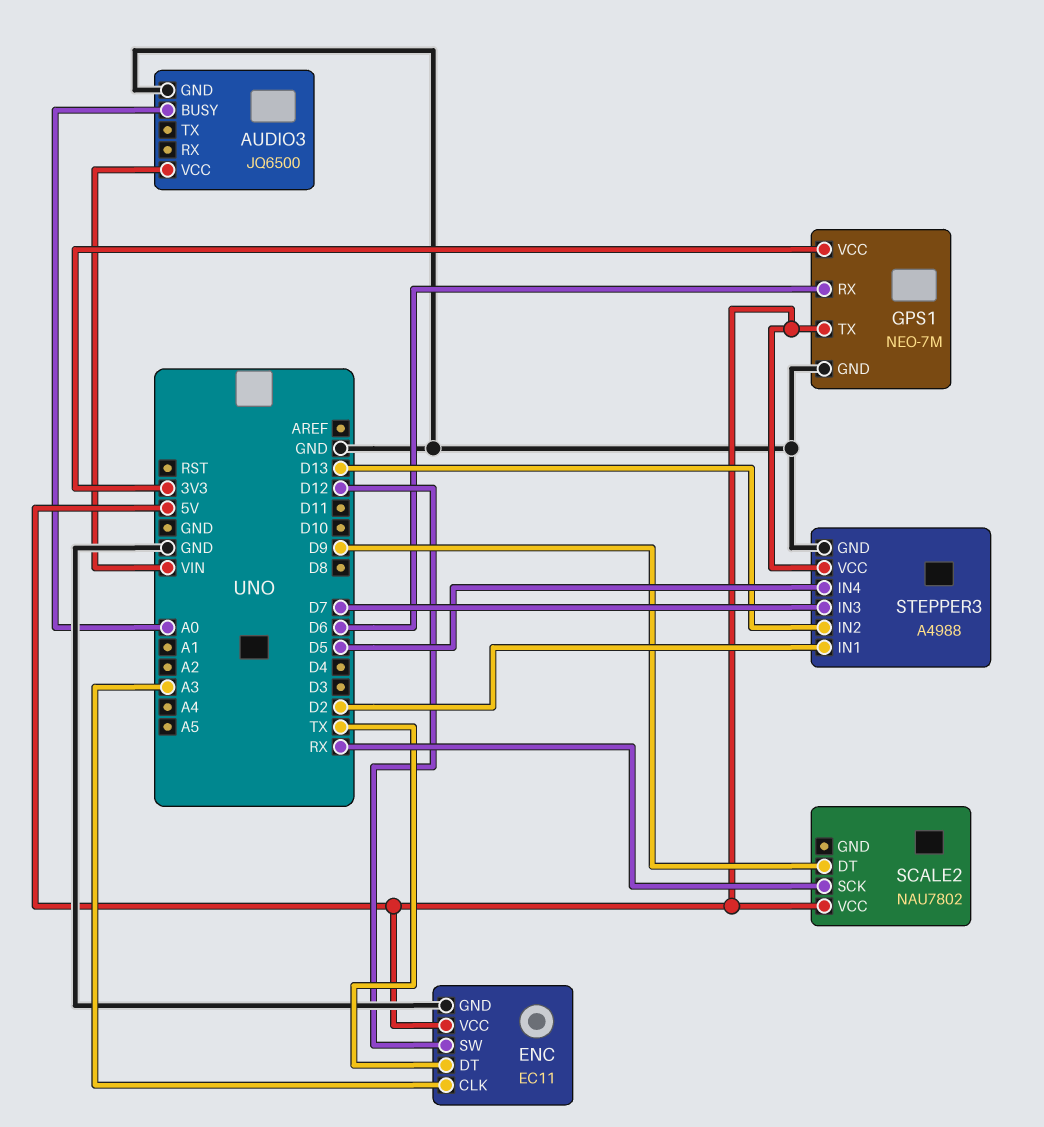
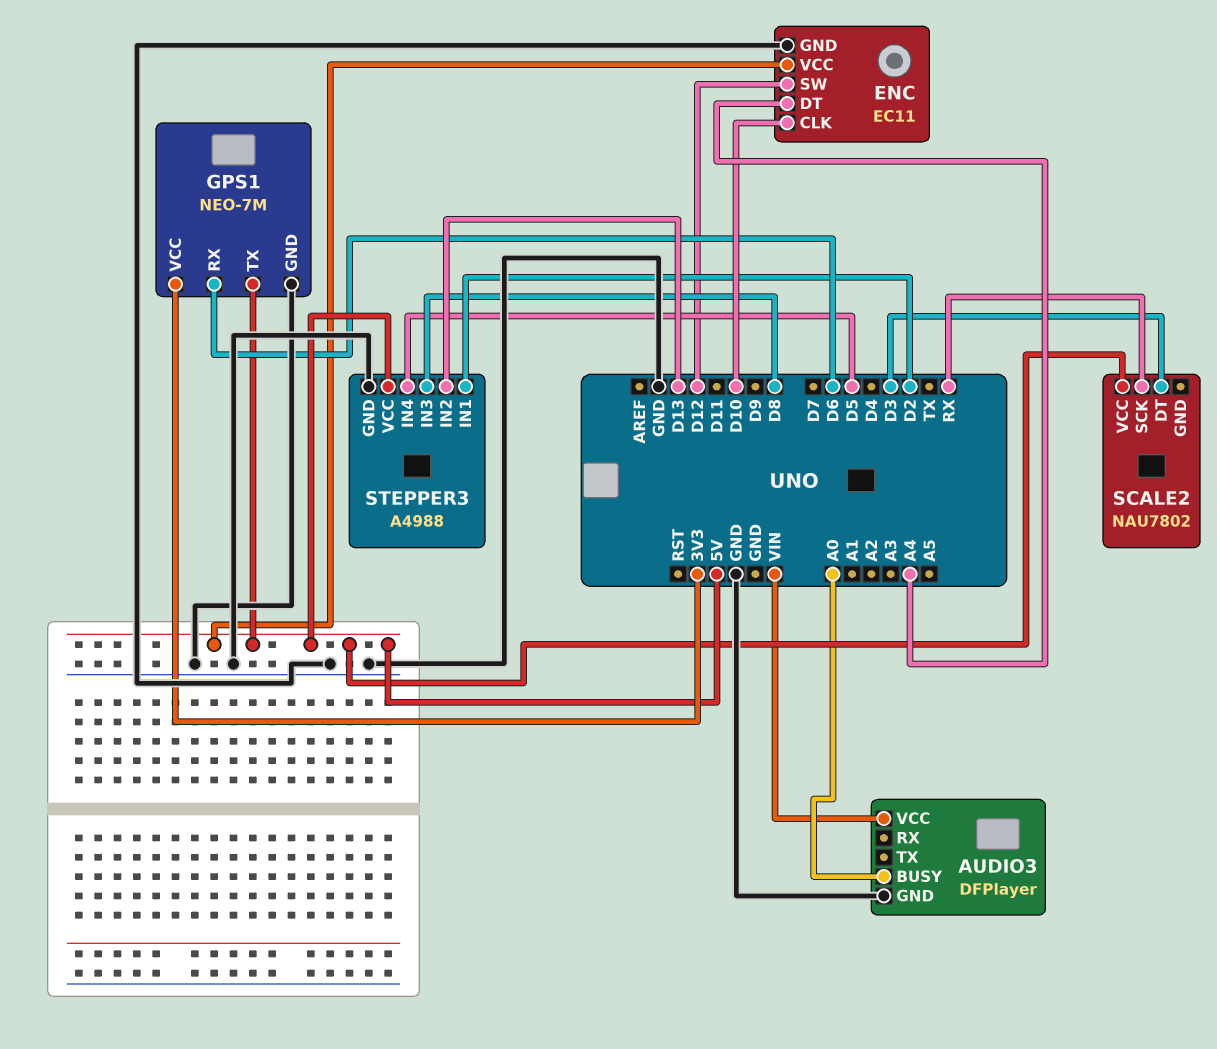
AUDIO3: JQ6500 -> DFPlayer
ENC pin CLK: A3 -> D10
ENC pin DT: TX -> A4
SCALE2 pin DT: D9 -> D3
STEPPER3 pin IN3: D7 -> D8

